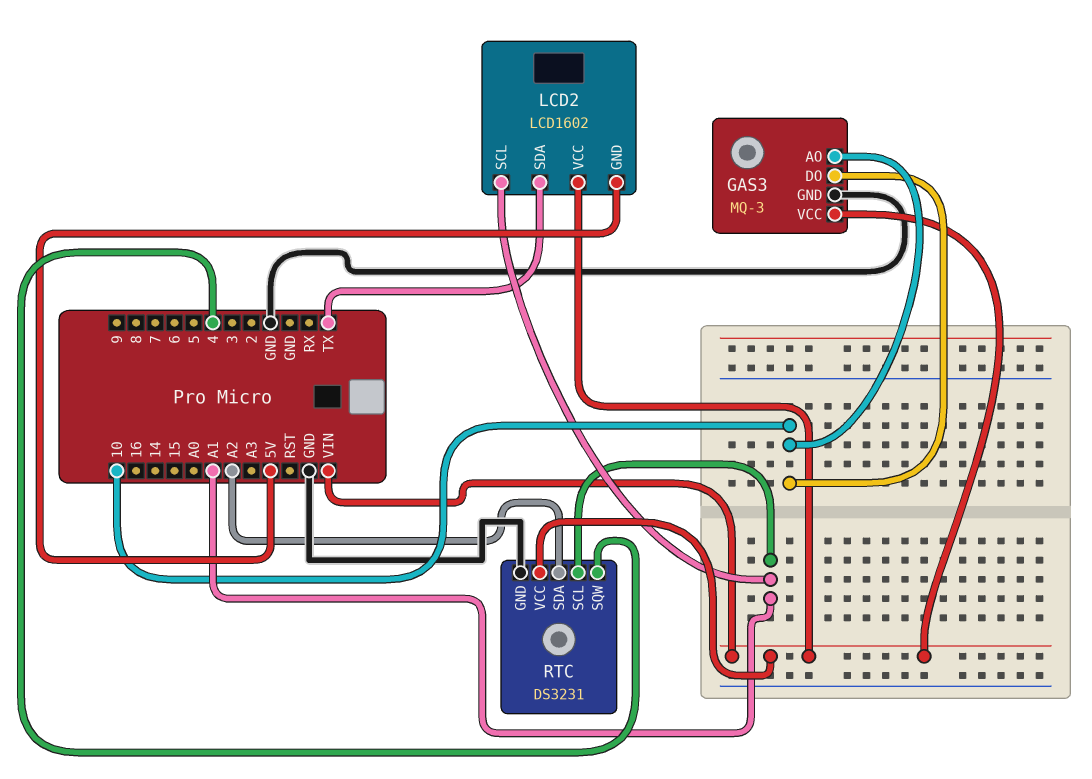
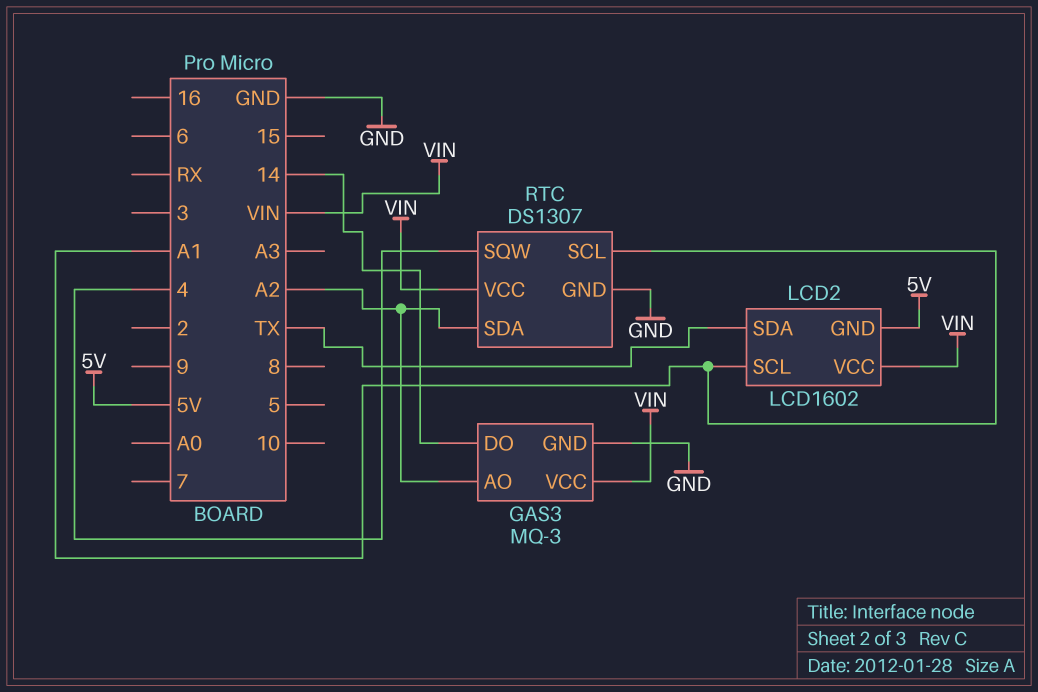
GAS3 pin AO: 10 -> A2
GAS3 pin DO: 10 -> 14
RTC: DS3231 -> DS1307

